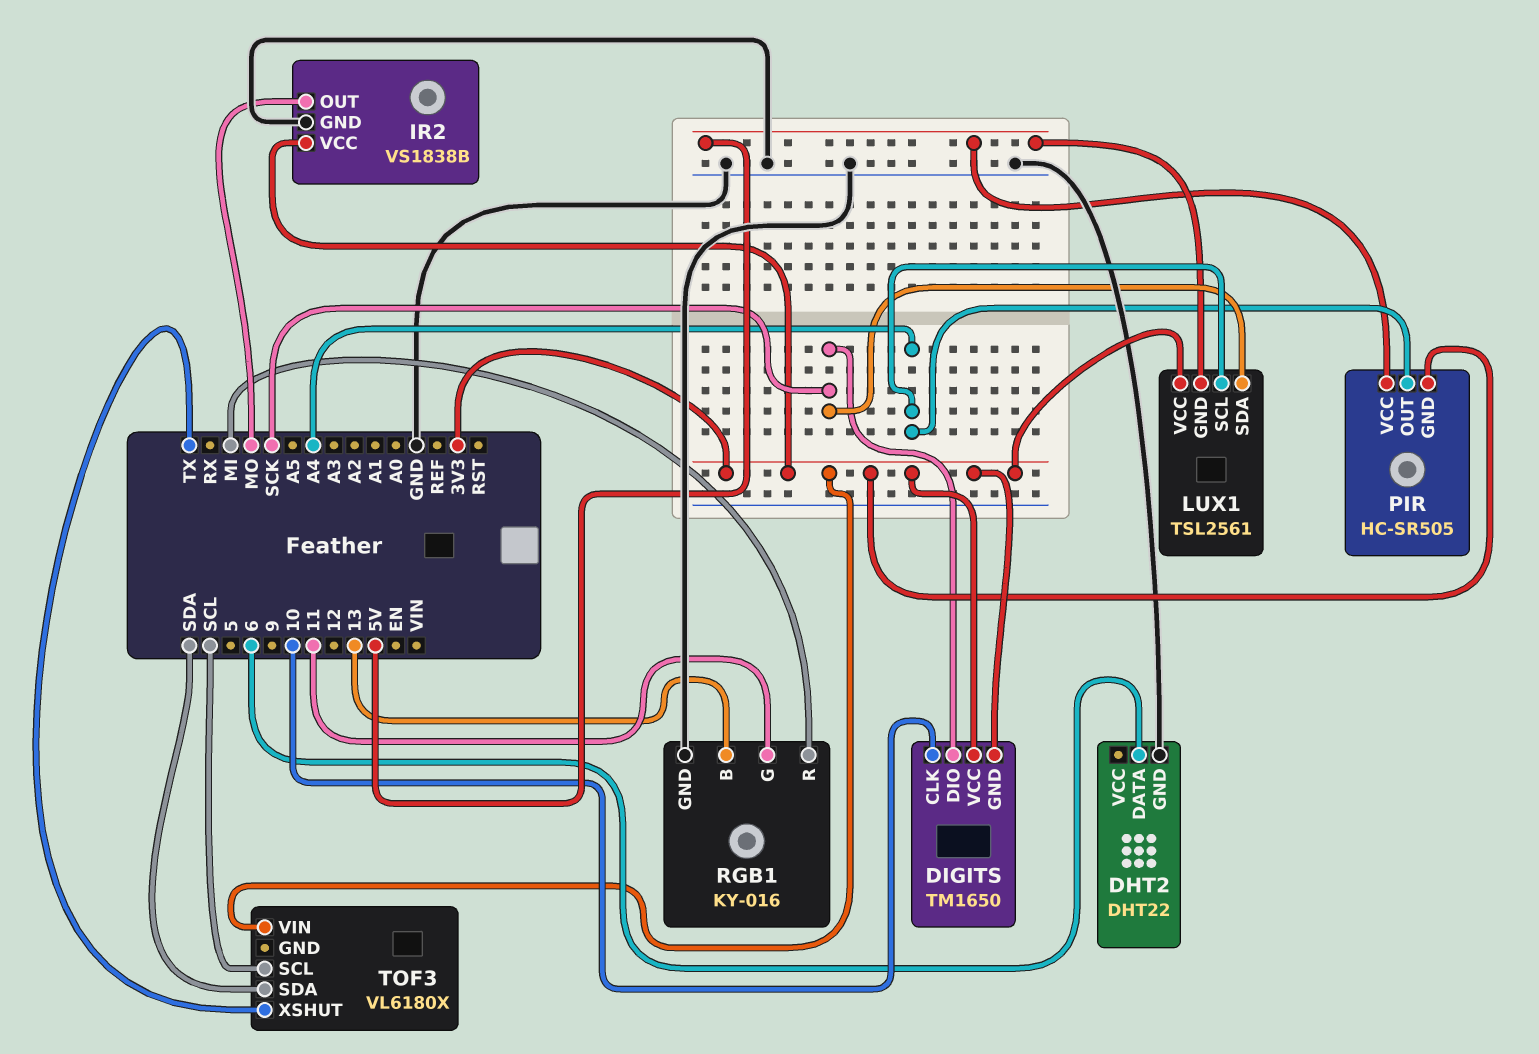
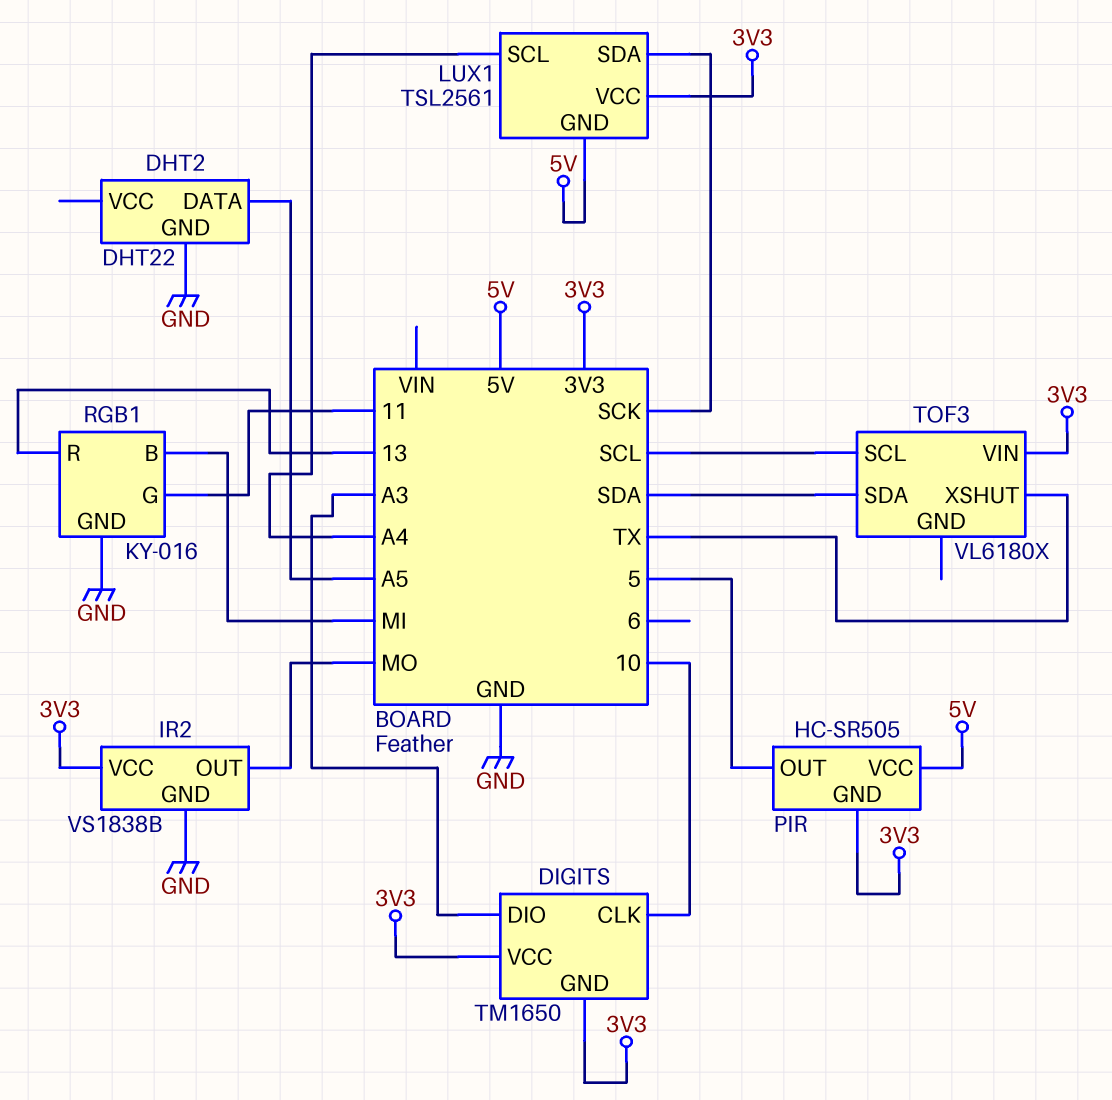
DHT2 pin DATA: 6 -> A5
DIGITS pin DIO: SCK -> A3
PIR pin OUT: A4 -> 5
RGB1 pin B: 13 -> MI
RGB1 pin R: MI -> 13

